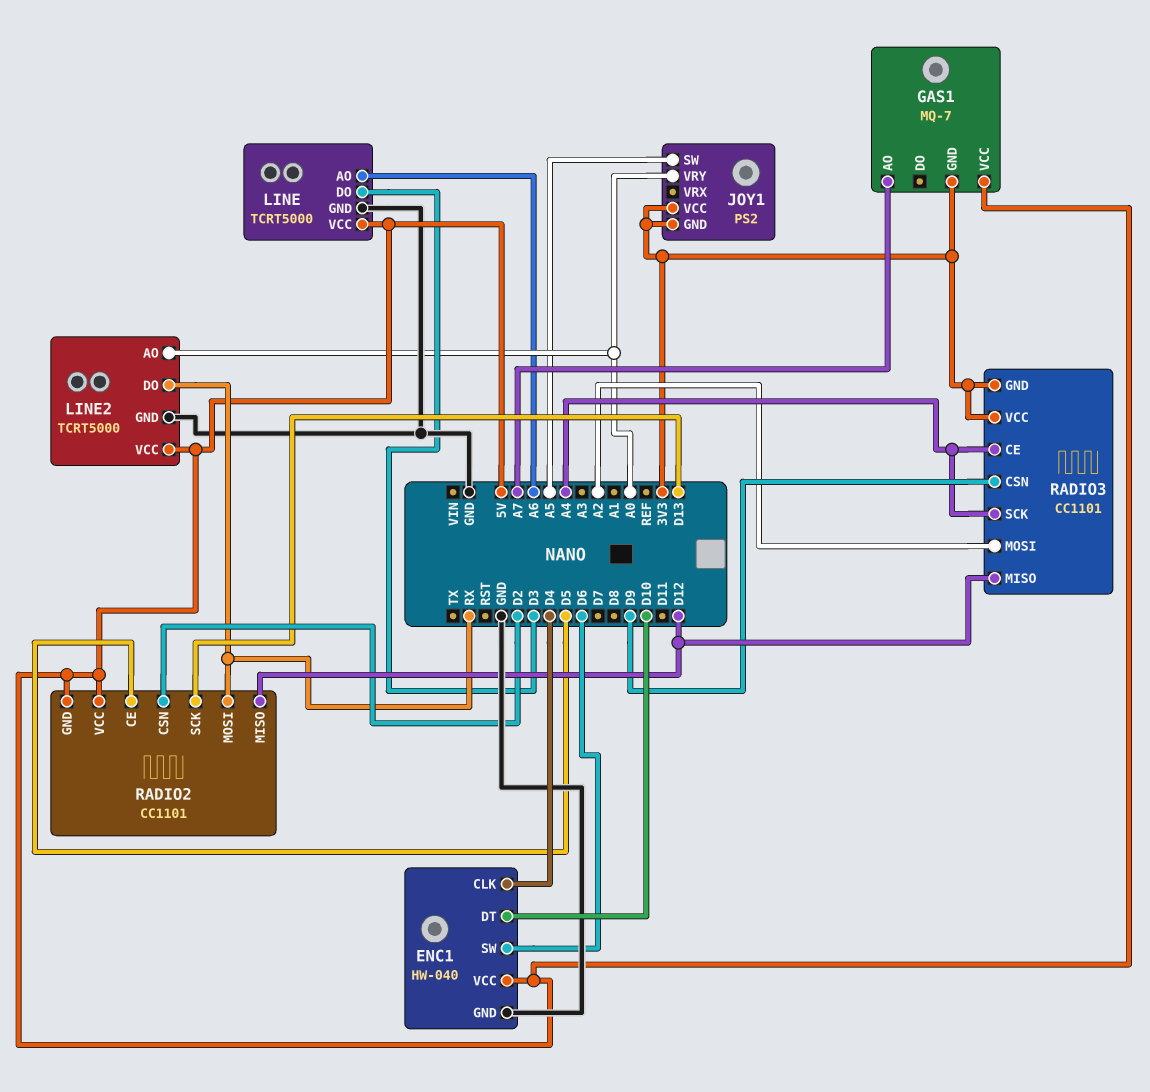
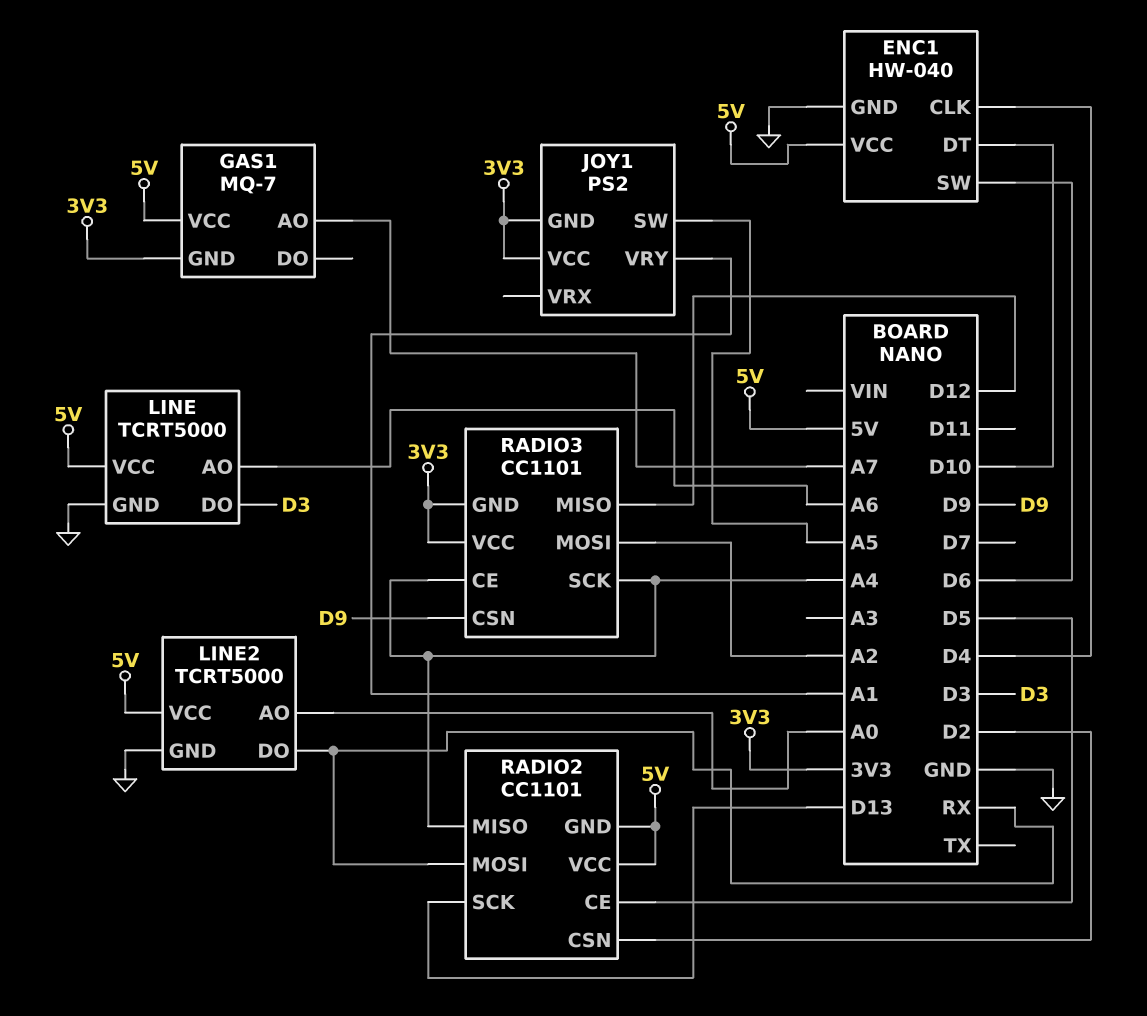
JOY1 pin VRY: A0 -> A1
RADIO2 pin MISO: D12 -> A4

